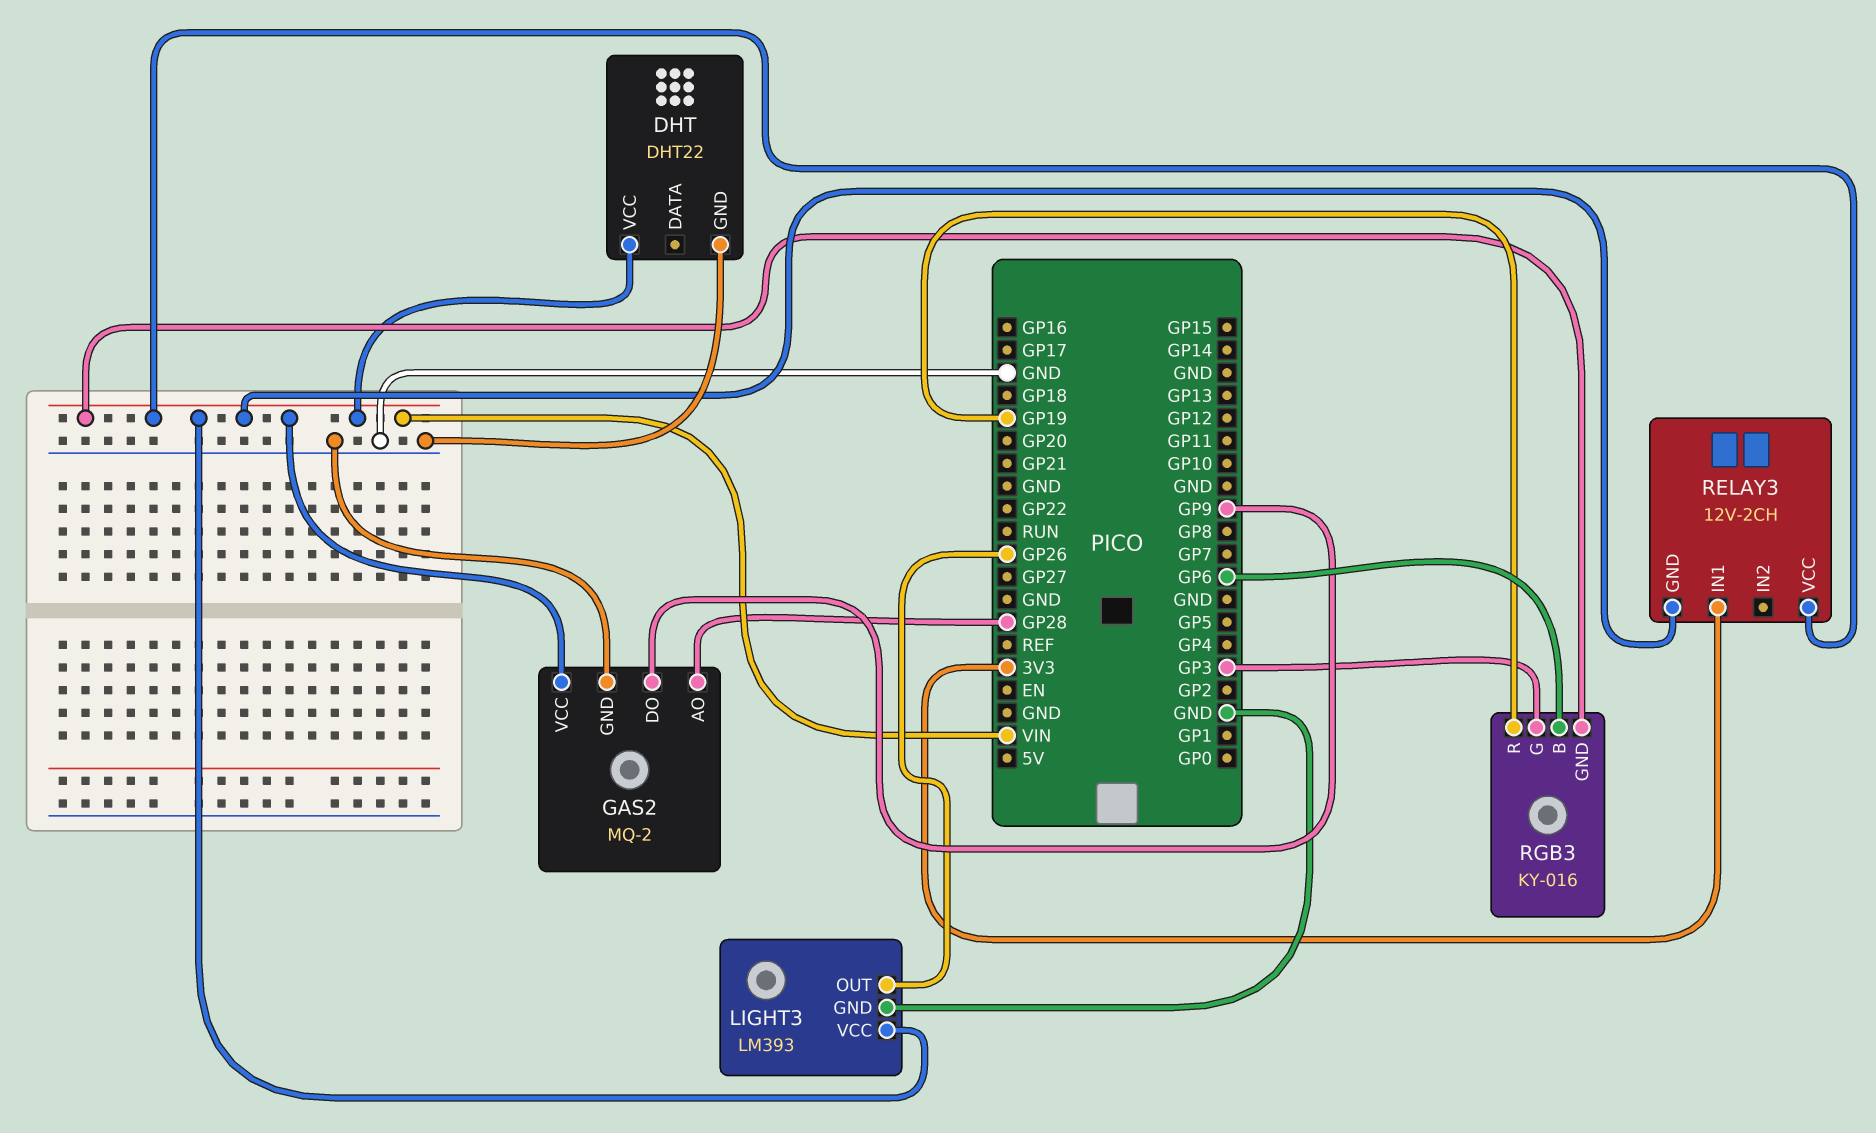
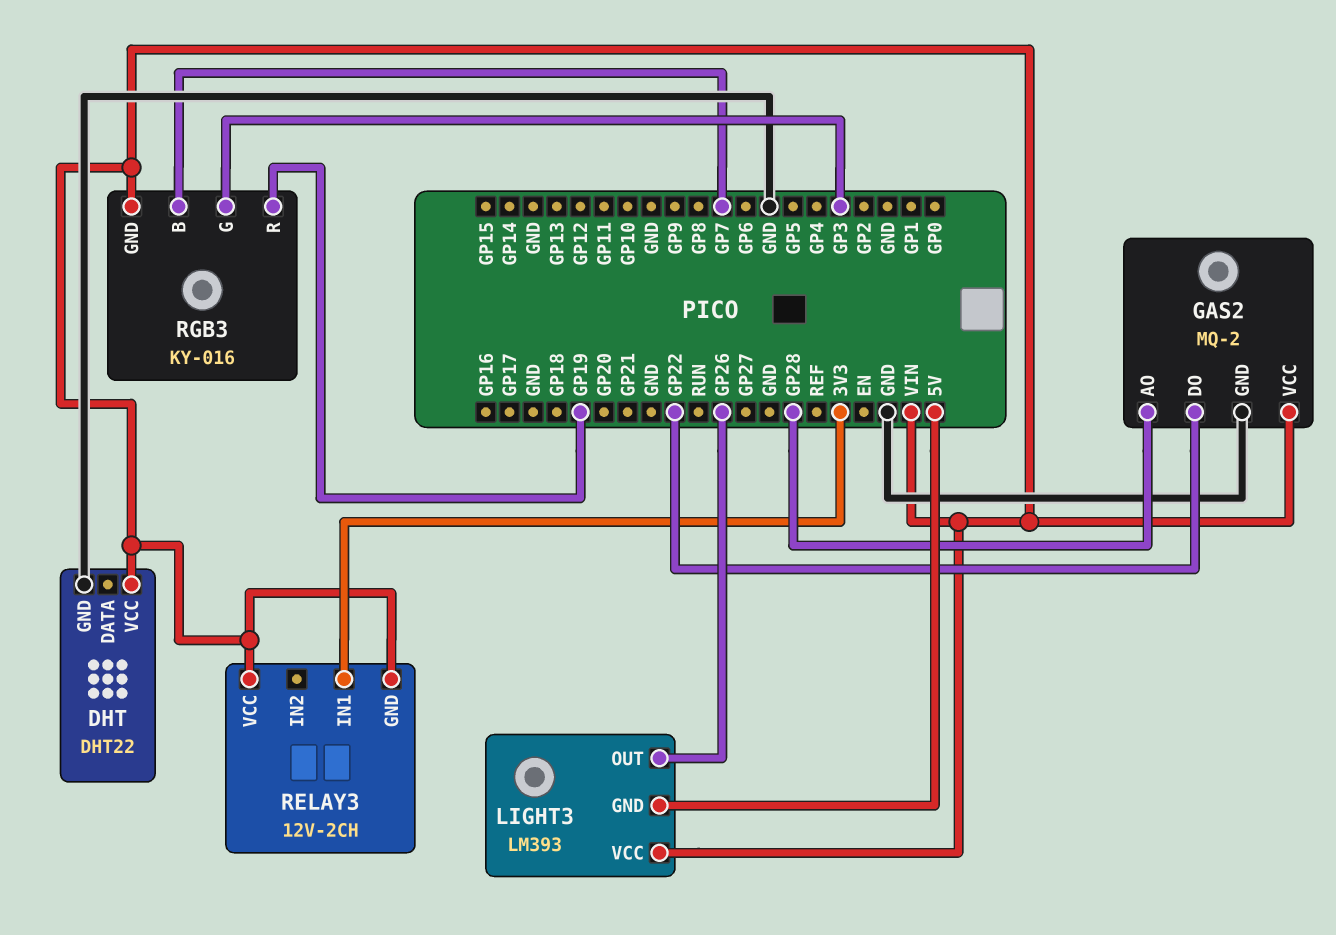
GAS2 pin DO: GP9 -> GP22
LIGHT3 pin GND: GND -> 5V
RGB3 pin B: GP6 -> GP7

